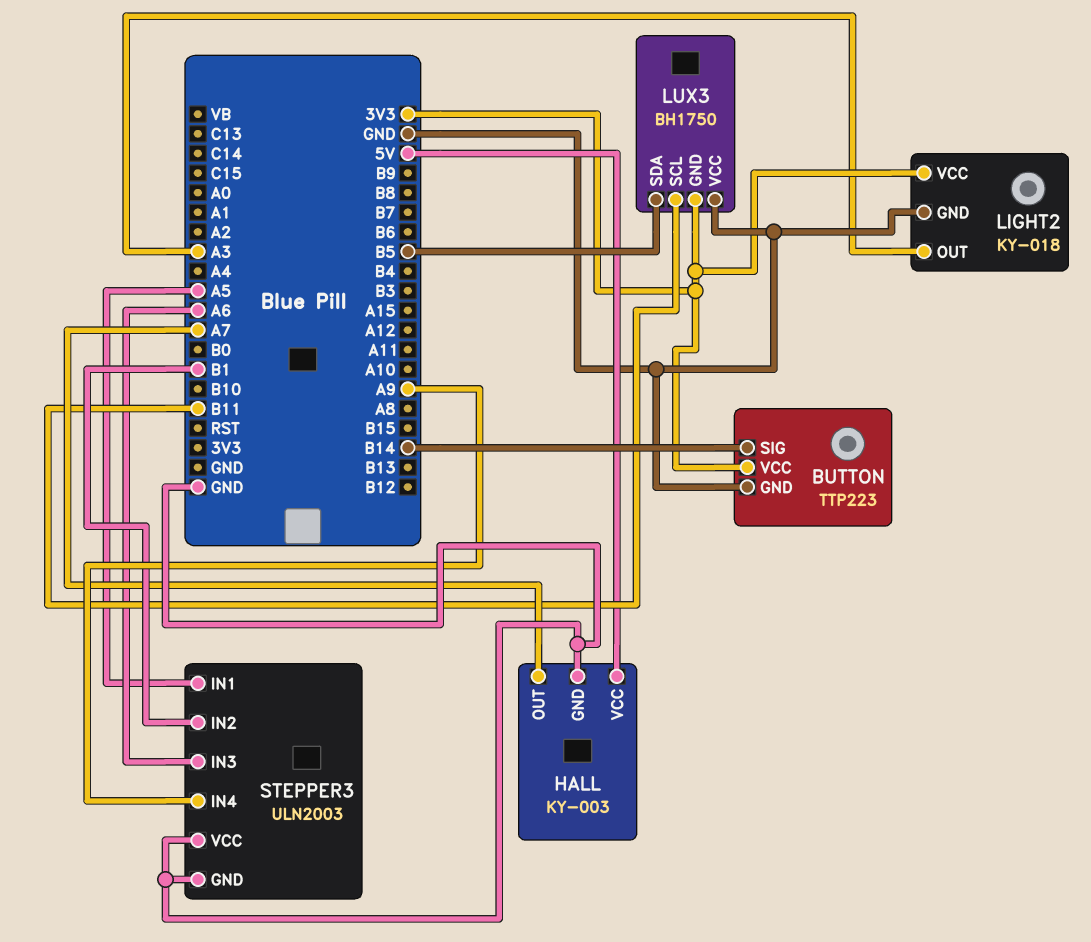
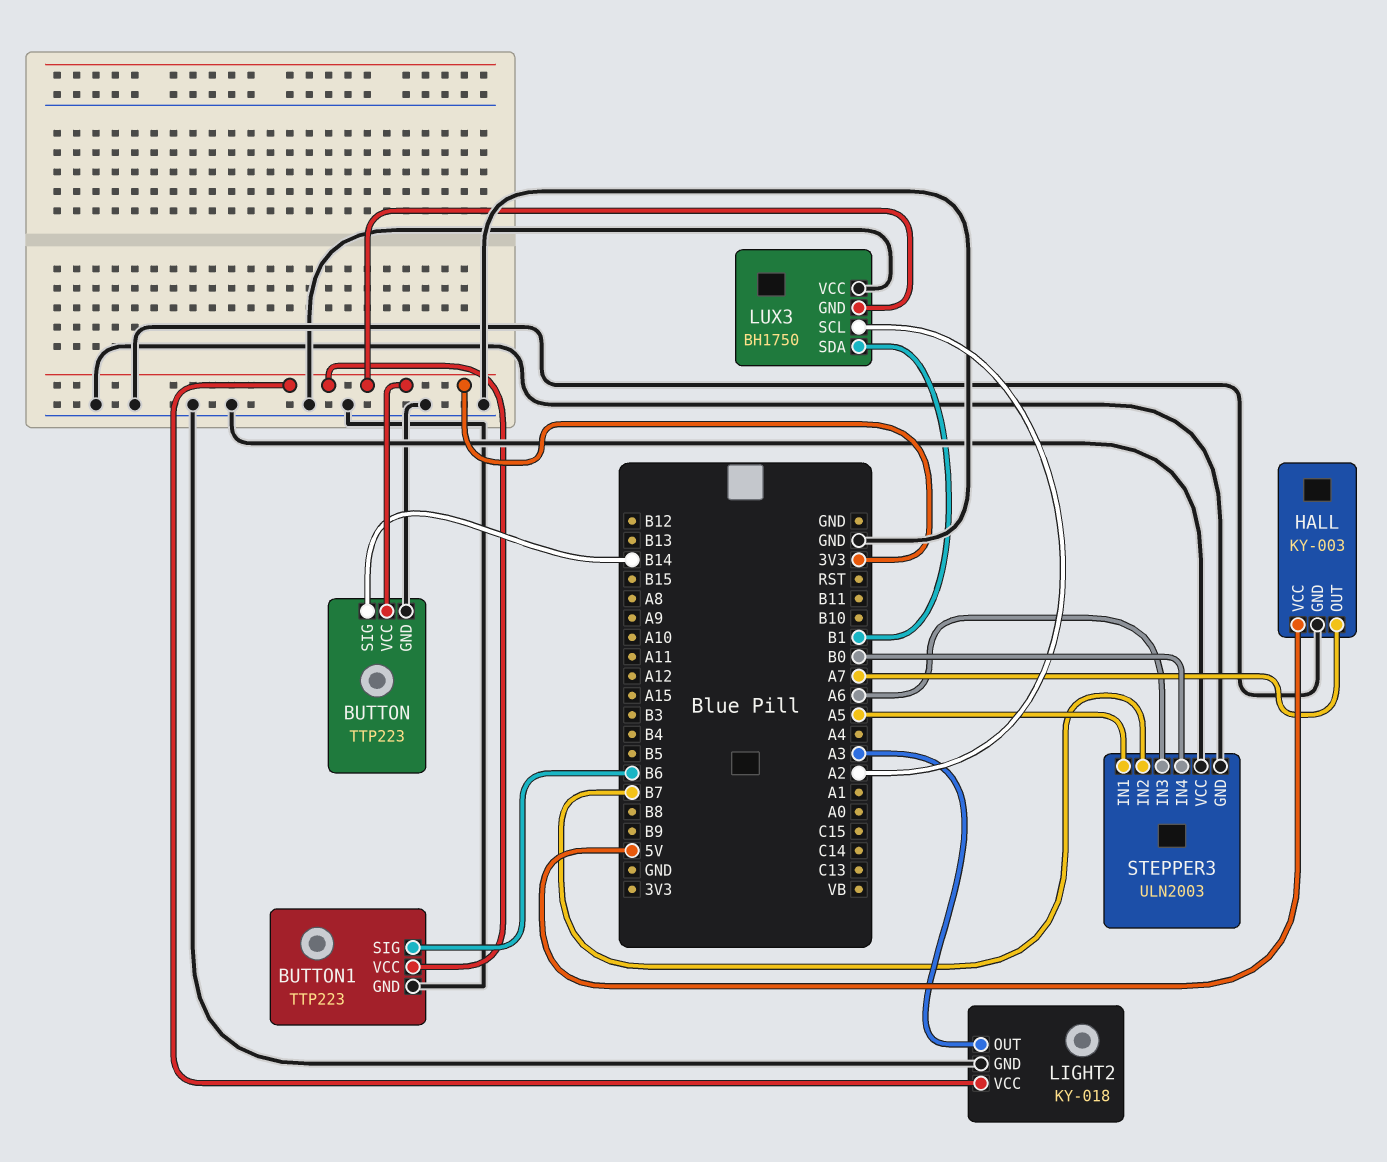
BUTTON1: none -> TTP223
BUTTON1 pin GND: none -> GND
BUTTON1 pin SIG: none -> B6
BUTTON1 pin VCC: none -> 3V3
LUX3 pin SCL: B11 -> A2
LUX3 pin SDA: B5 -> B1
STEPPER3 pin IN2: B1 -> B7
STEPPER3 pin IN4: A9 -> B0

